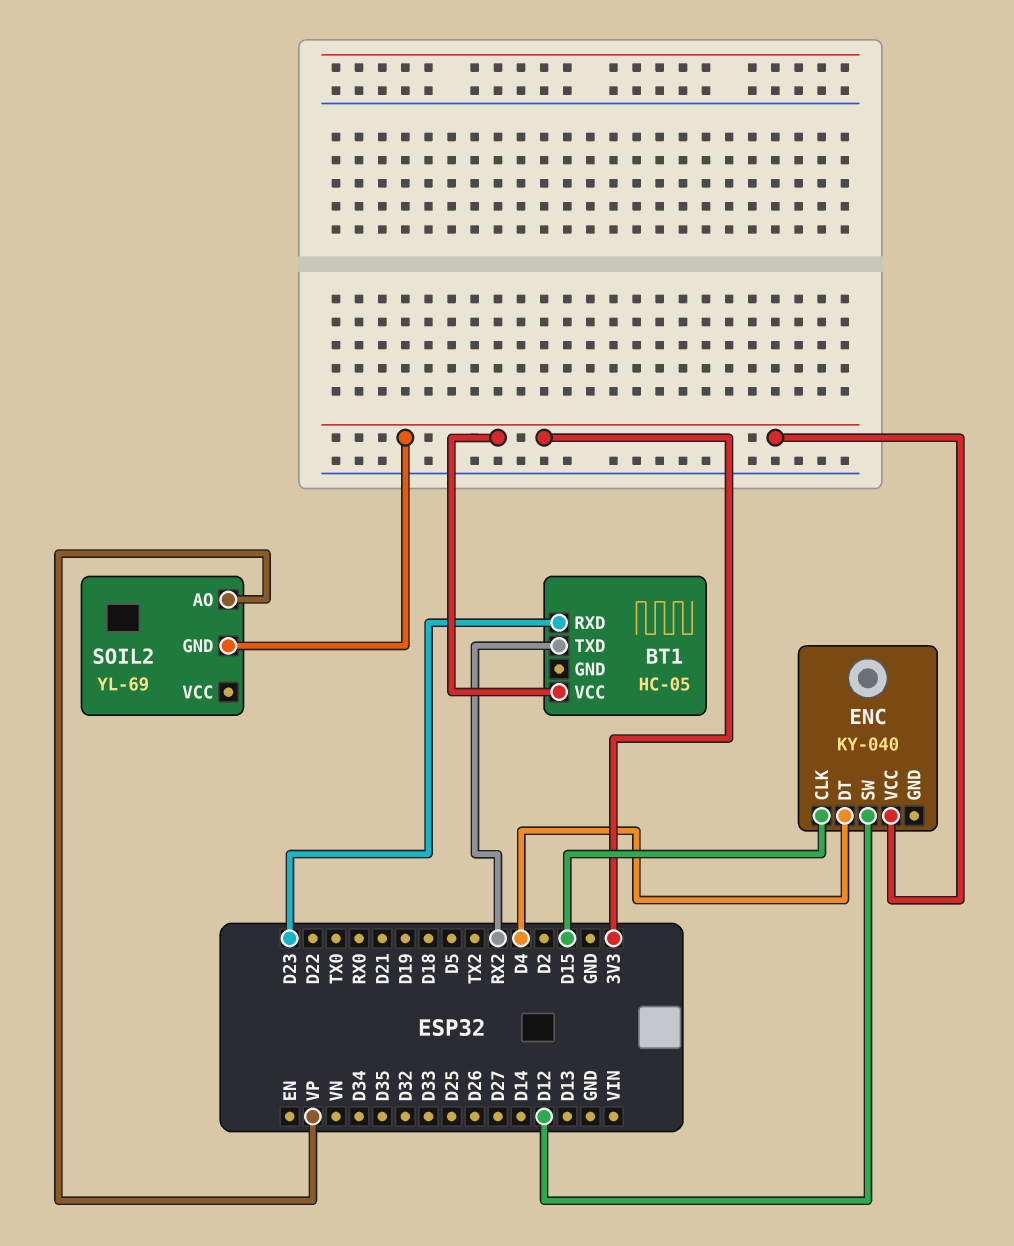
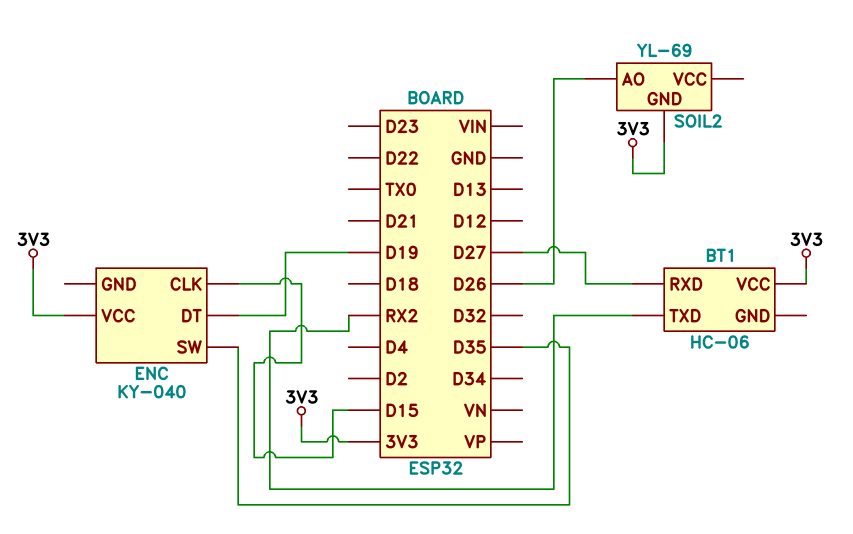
BT1: HC-05 -> HC-06
BT1 pin RXD: D23 -> D27
ENC pin DT: D4 -> D19
ENC pin SW: D12 -> D35
SOIL2 pin AO: VP -> D26

